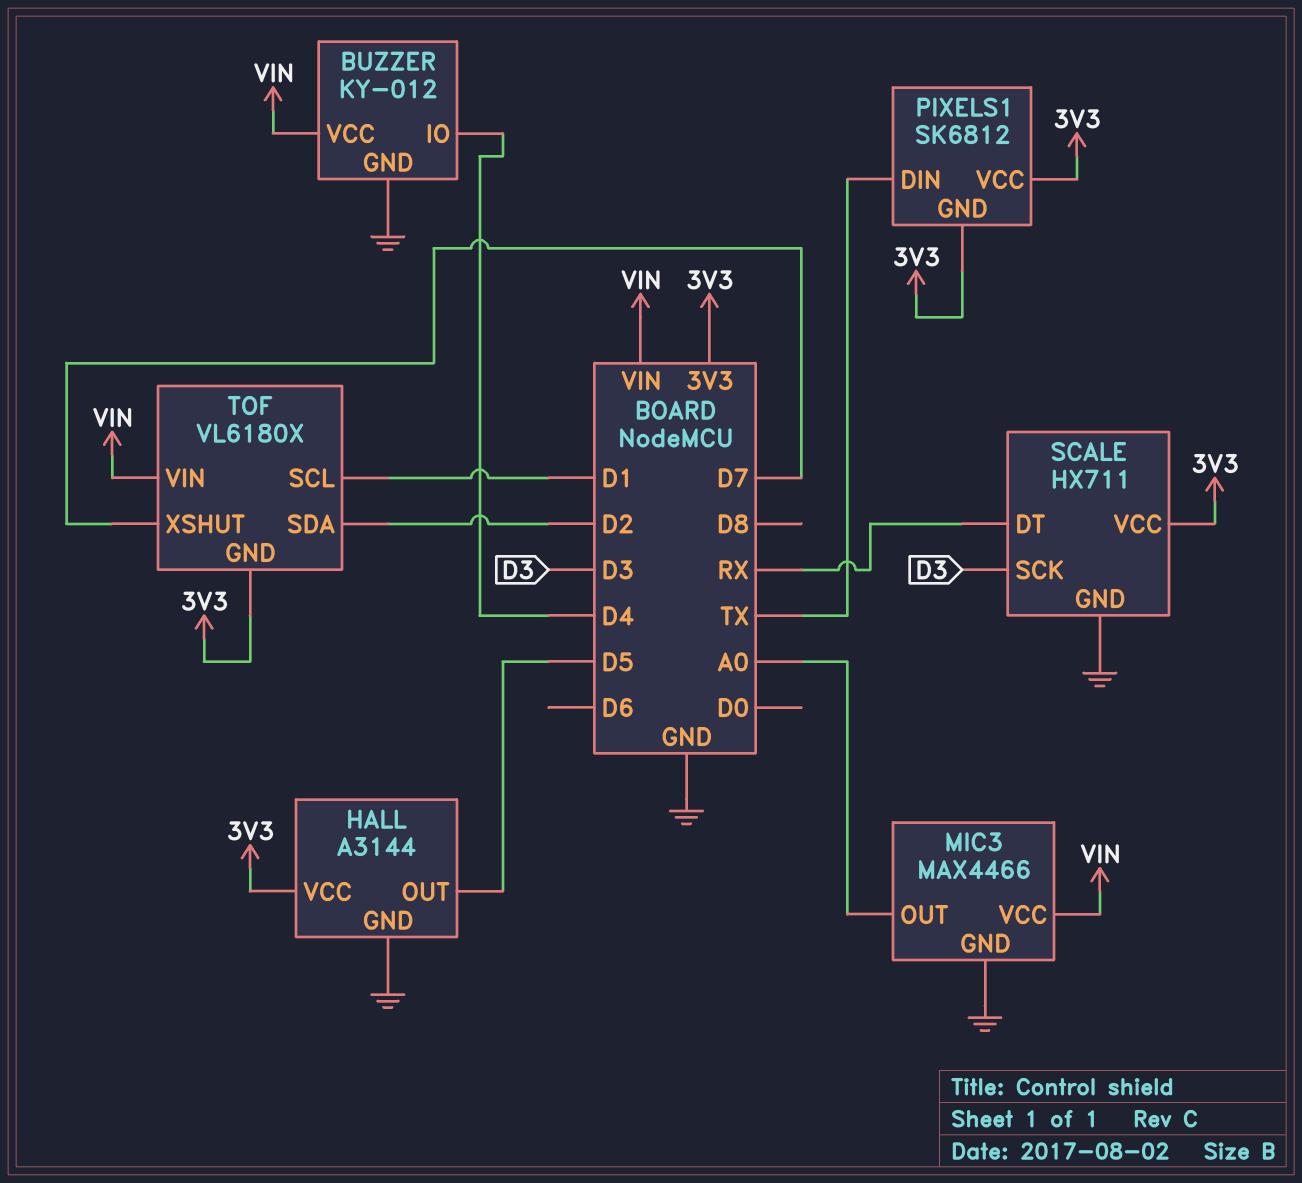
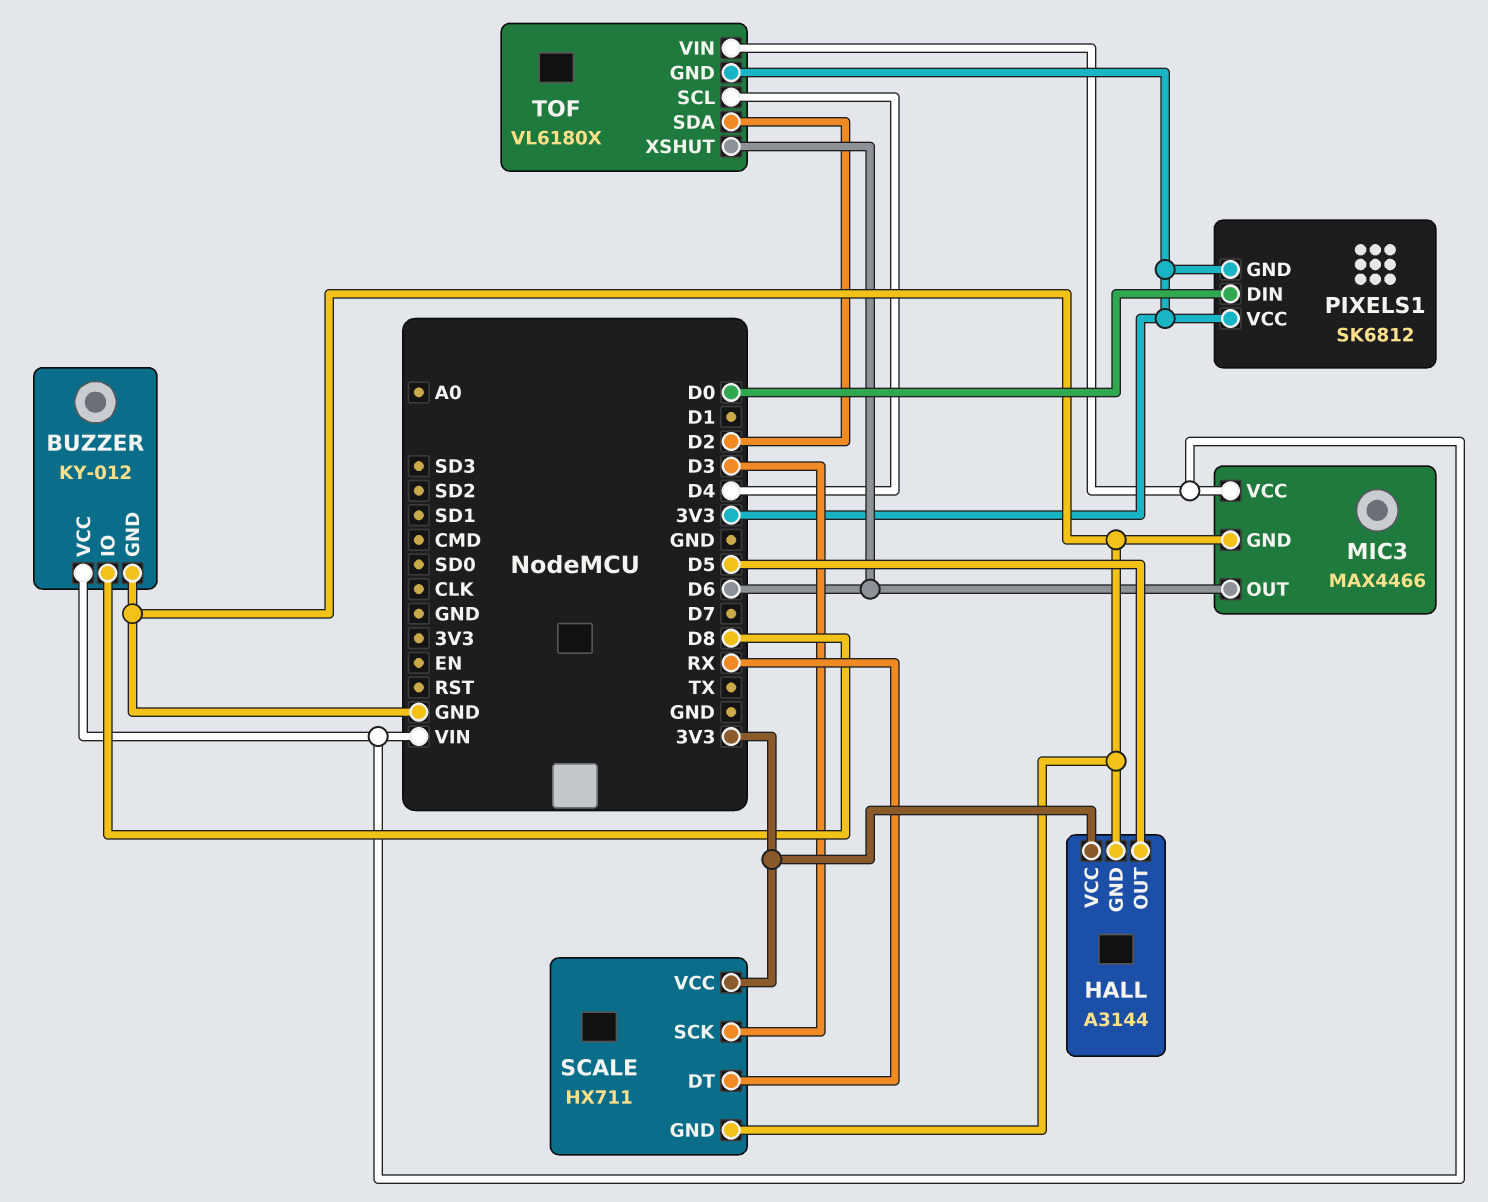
BUZZER pin IO: D4 -> D8
MIC3 pin OUT: A0 -> D6
PIXELS1 pin DIN: TX -> D0
TOF pin SCL: D1 -> D4
TOF pin XSHUT: D7 -> D6

